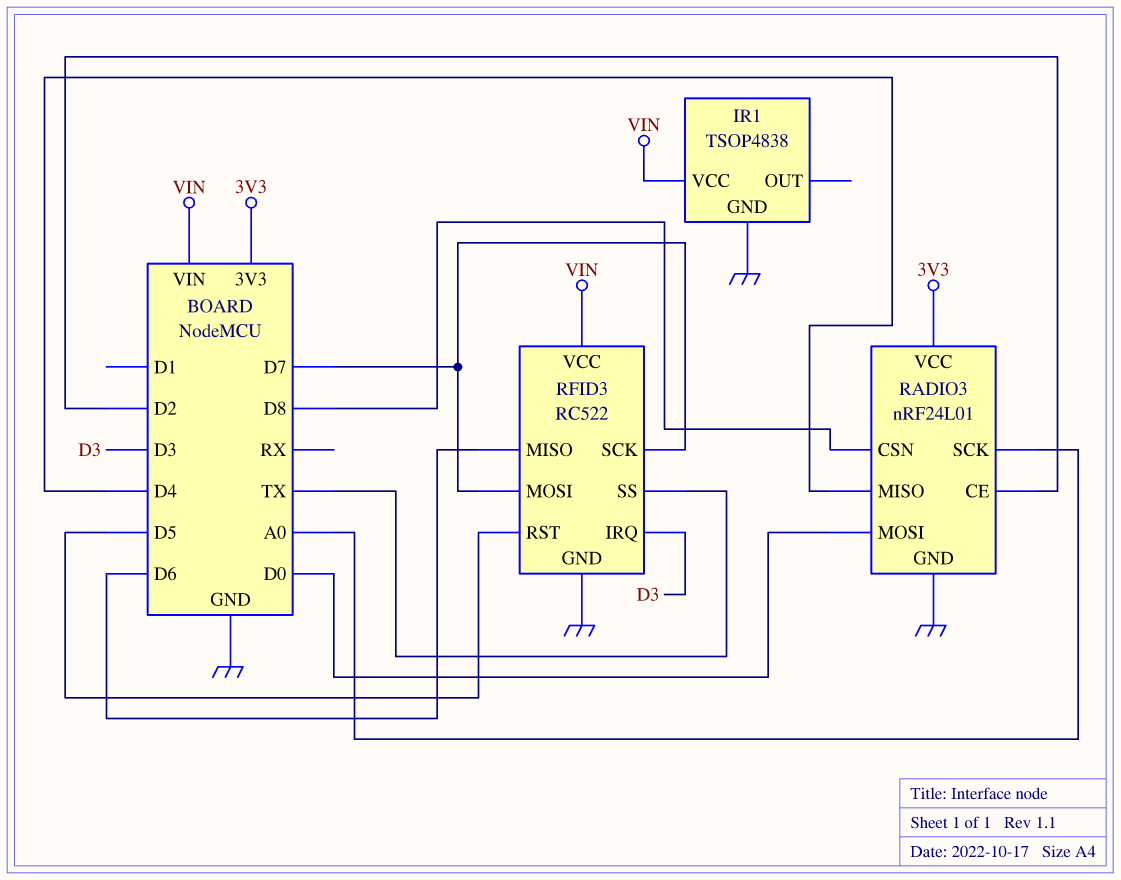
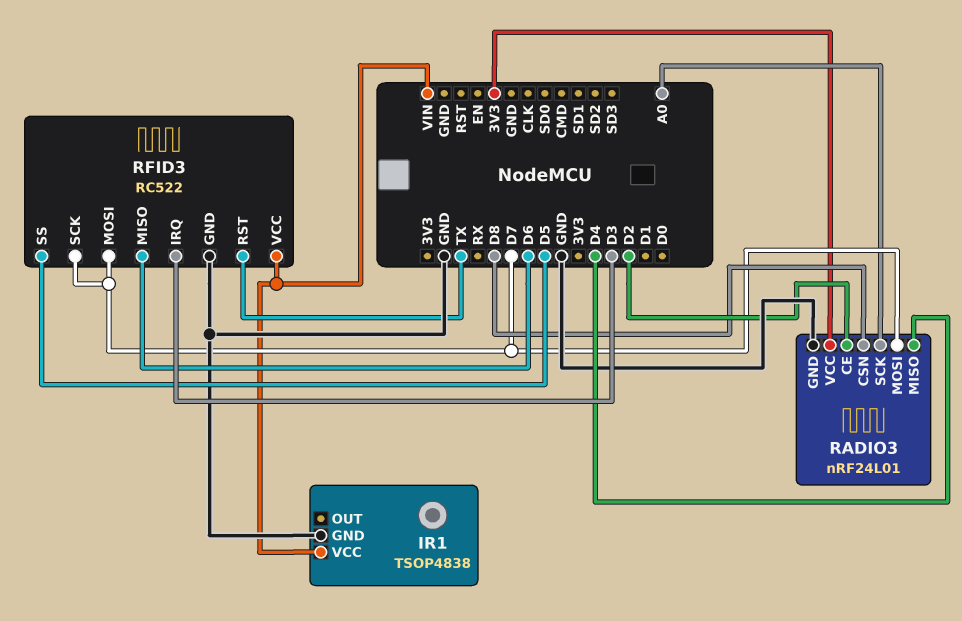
RADIO3 pin MOSI: D0 -> D7
RFID3 pin RST: D5 -> TX
RFID3 pin SS: TX -> D5

